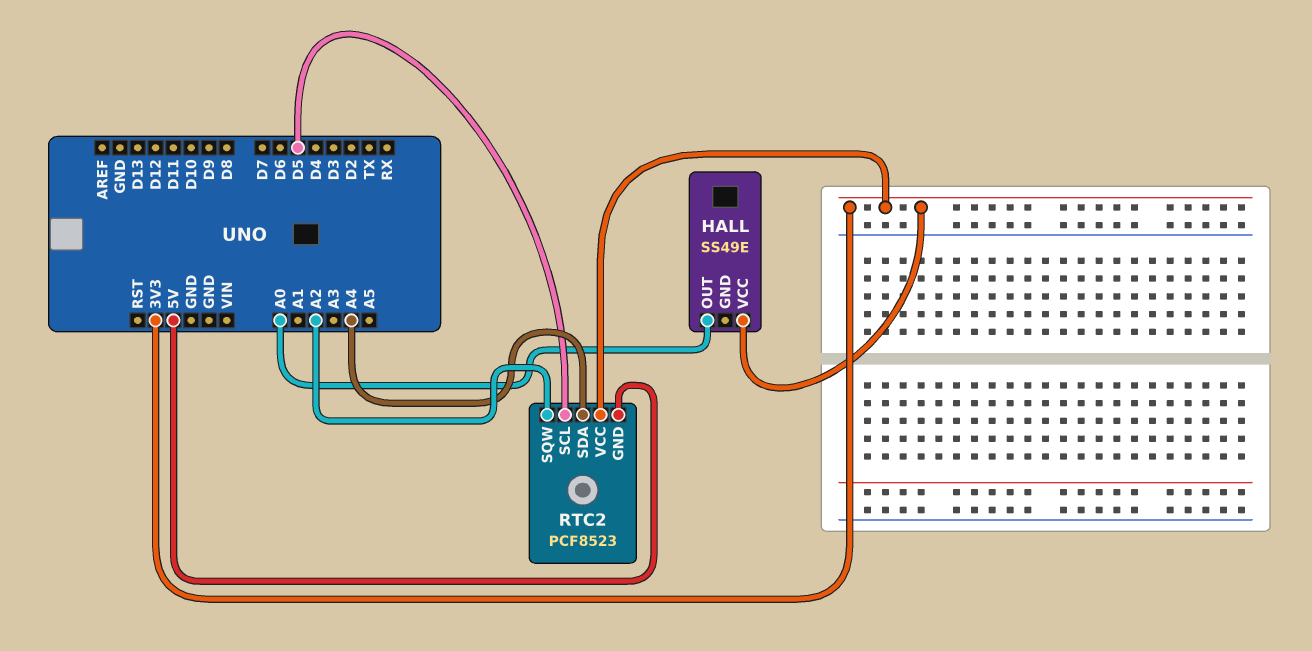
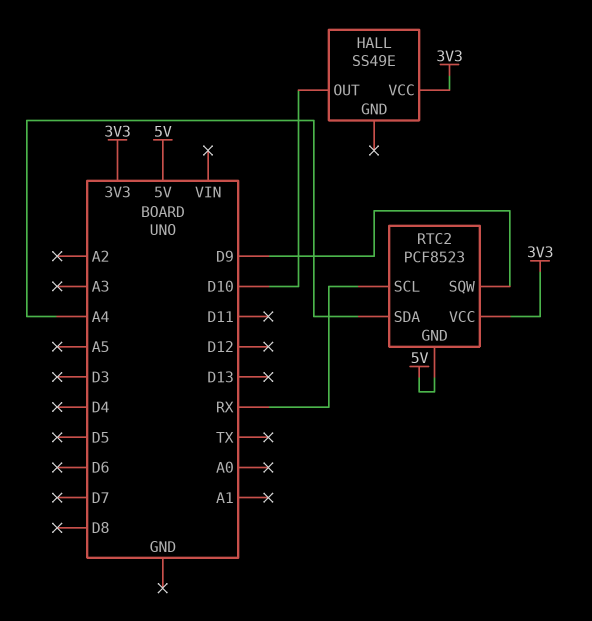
HALL pin OUT: A0 -> D10
RTC2 pin SCL: D5 -> RX
RTC2 pin SQW: A2 -> D9

